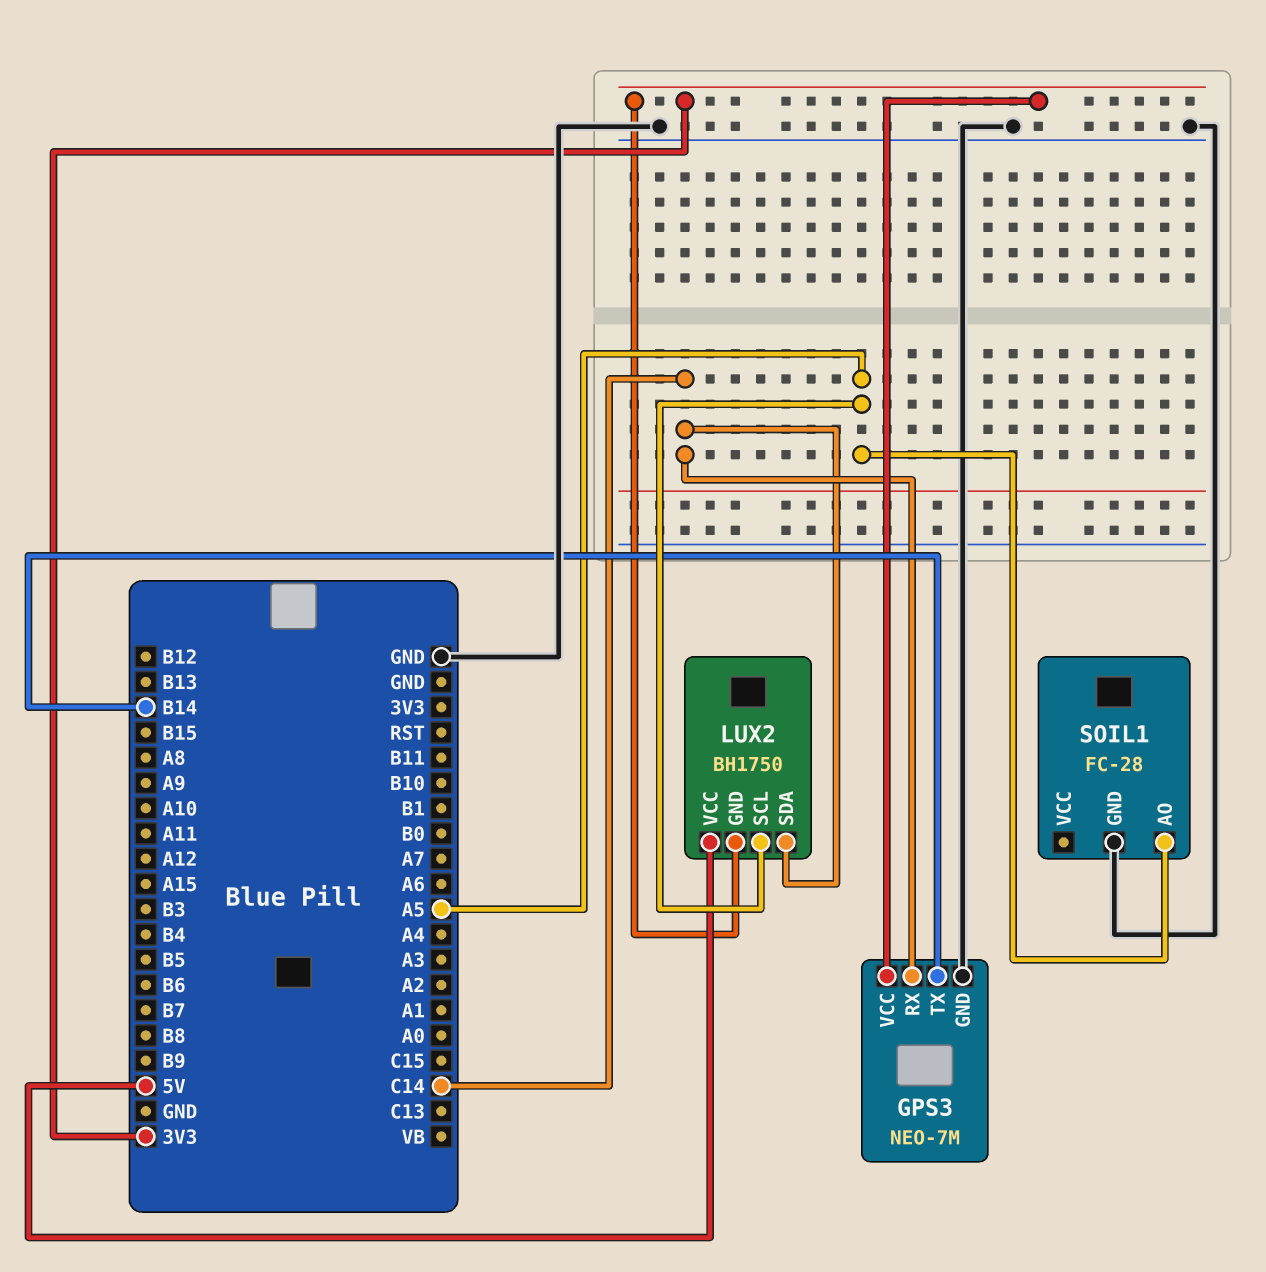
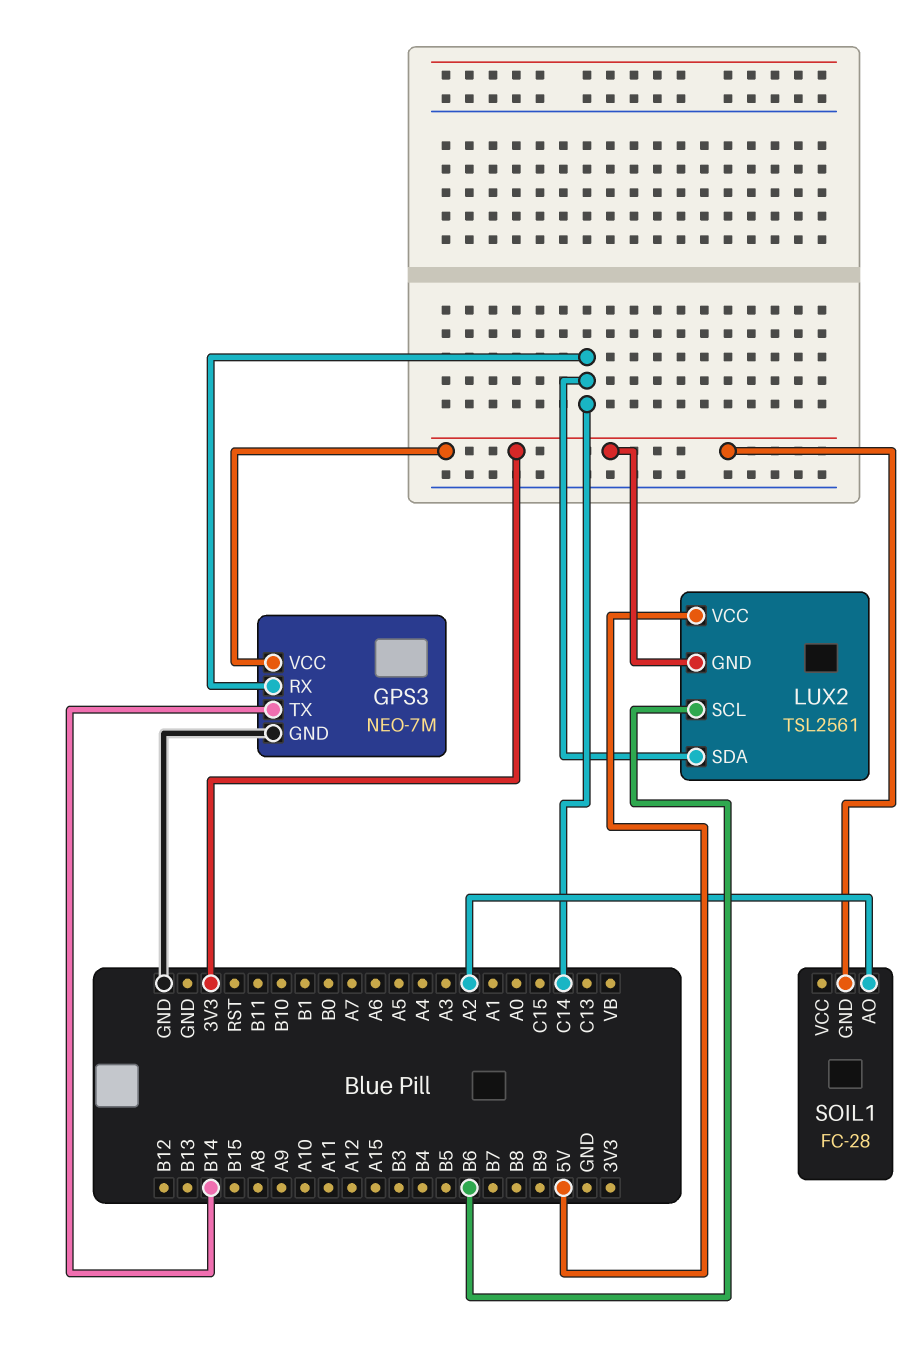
LUX2: BH1750 -> TSL2561
LUX2 pin SCL: A5 -> B6
SOIL1 pin AO: A5 -> A2
SOIL1 pin GND: GND -> 3V3

